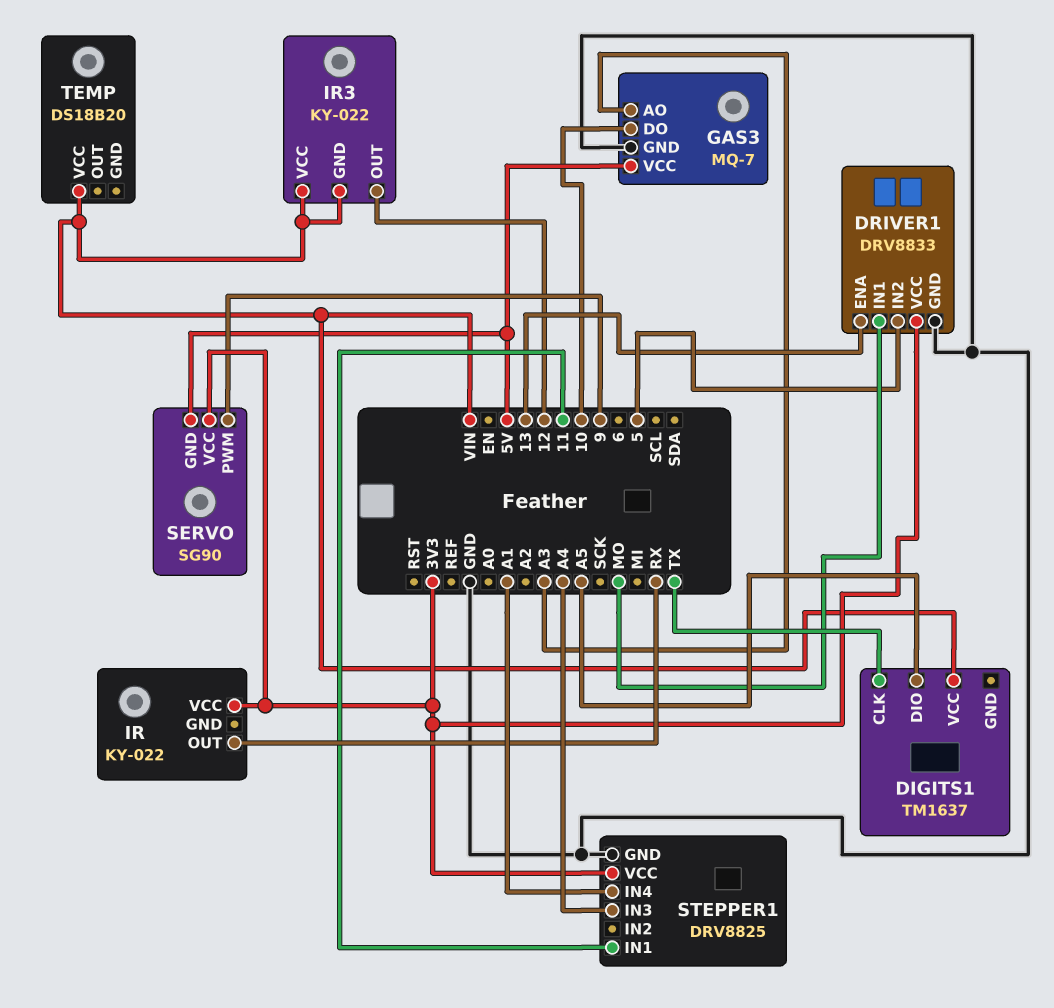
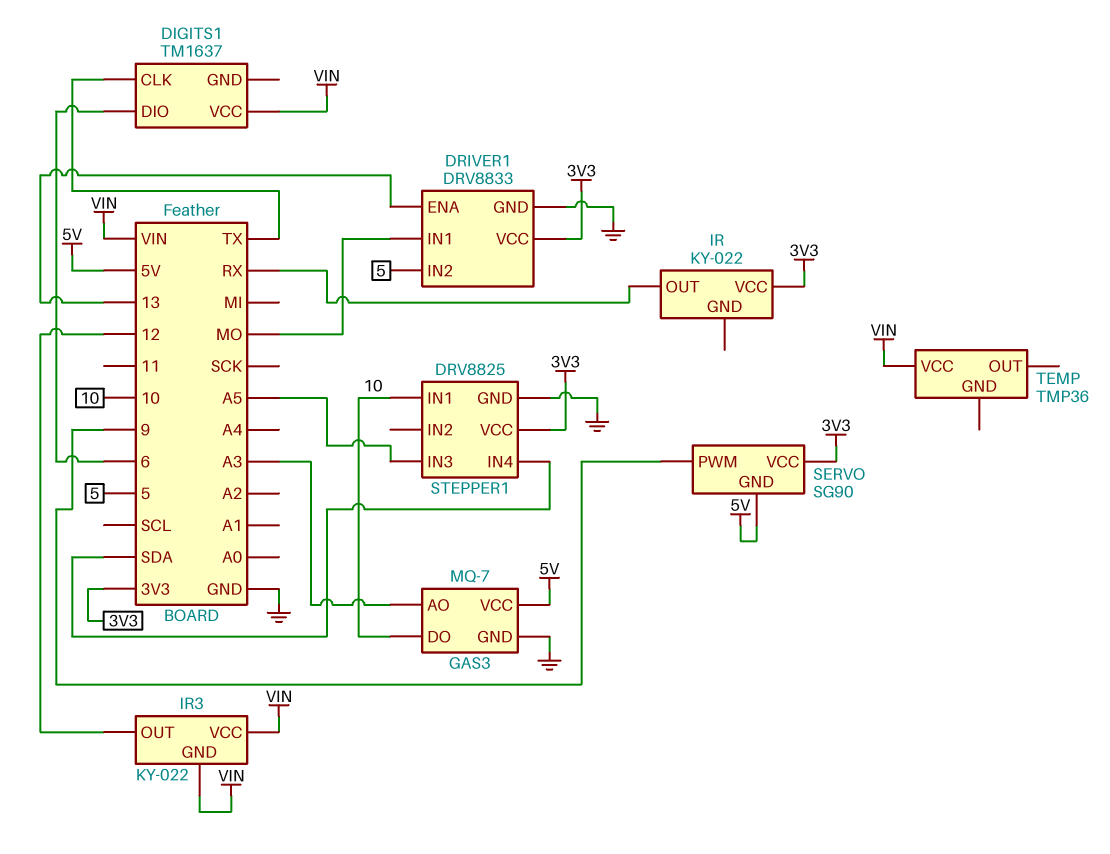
DIGITS1 pin DIO: A5 -> 6
STEPPER1 pin IN1: 11 -> 10
STEPPER1 pin IN3: A4 -> A5
STEPPER1 pin IN4: A1 -> SDA
TEMP: DS18B20 -> TMP36

